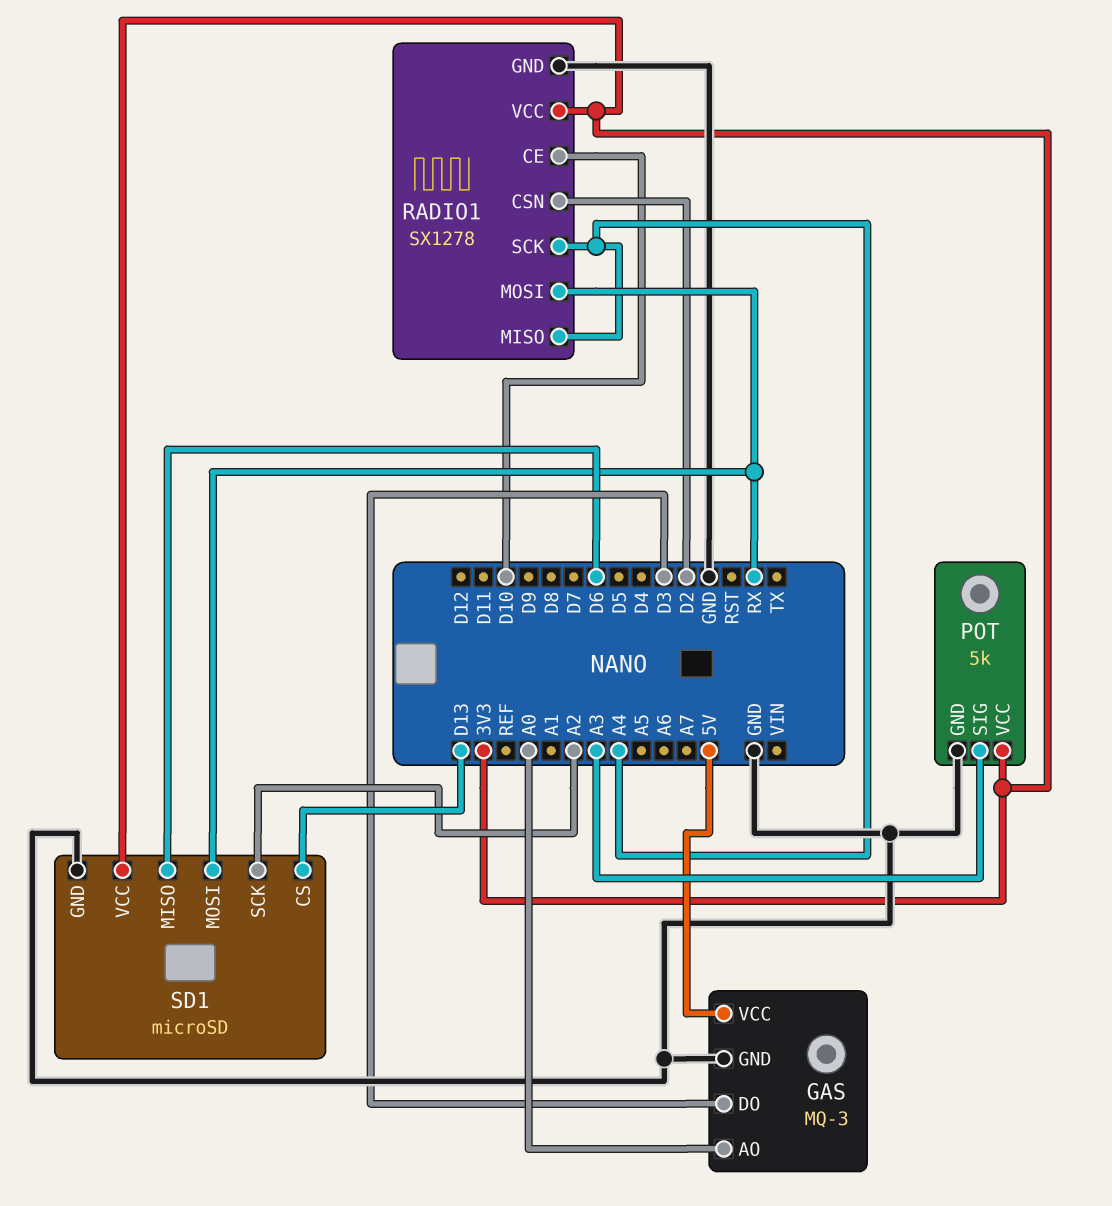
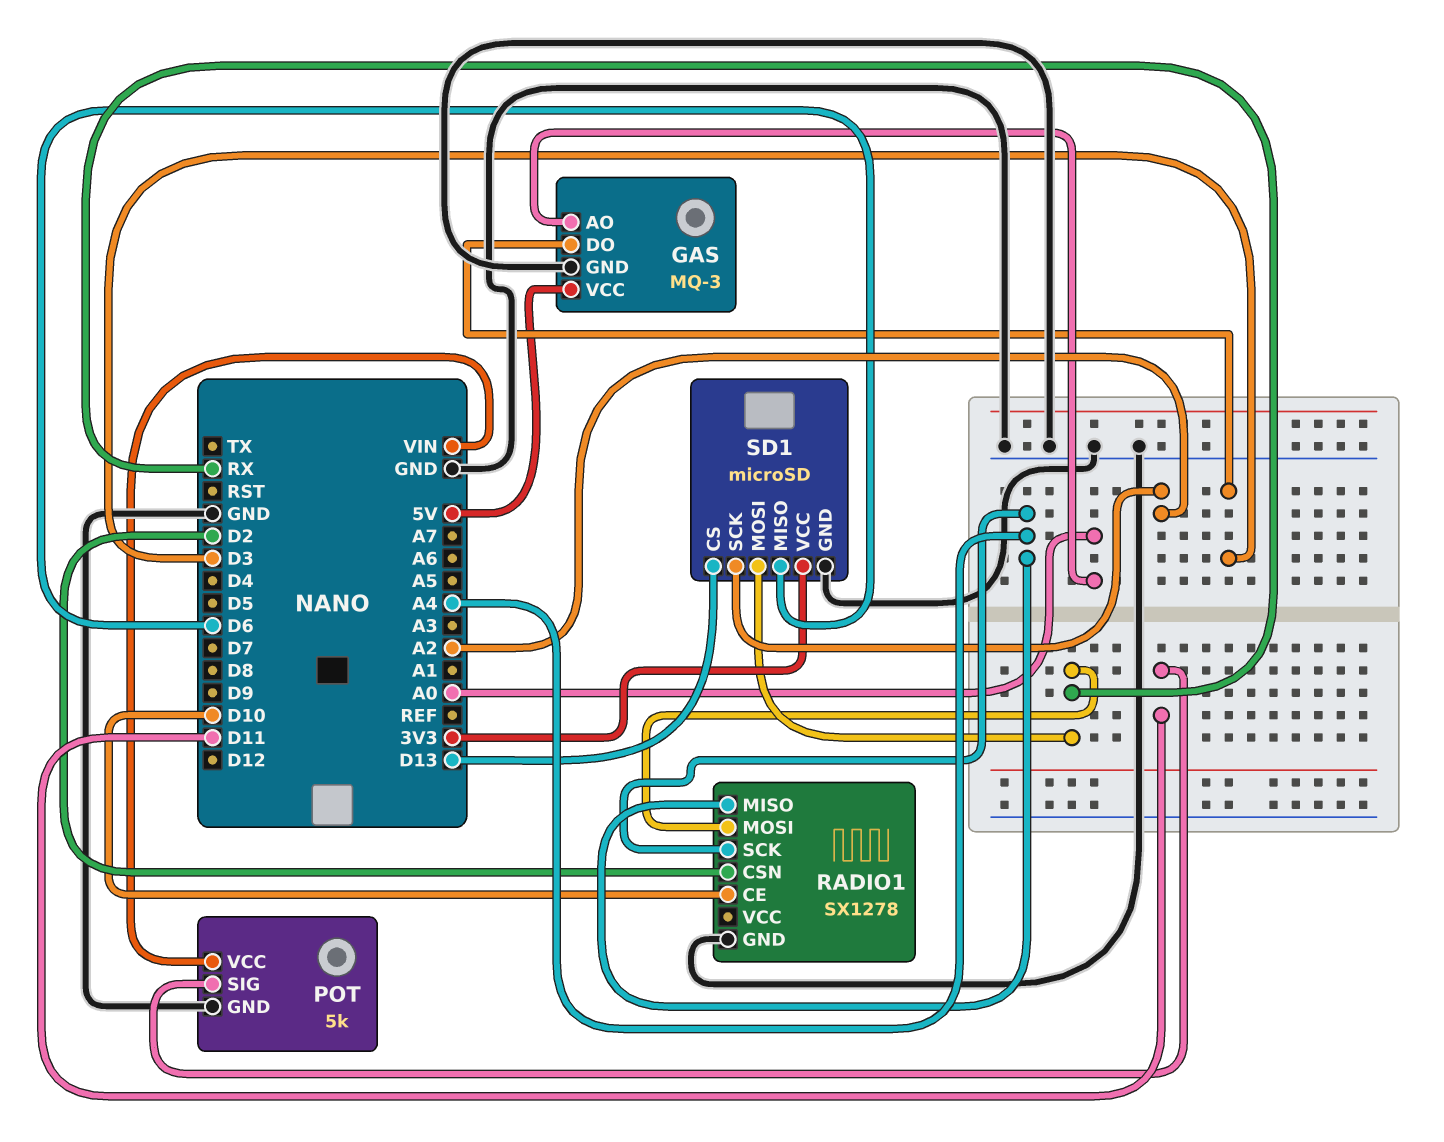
POT pin SIG: A3 -> D11
POT pin VCC: 3V3 -> VIN
RADIO1 pin VCC: 3V3 -> none

